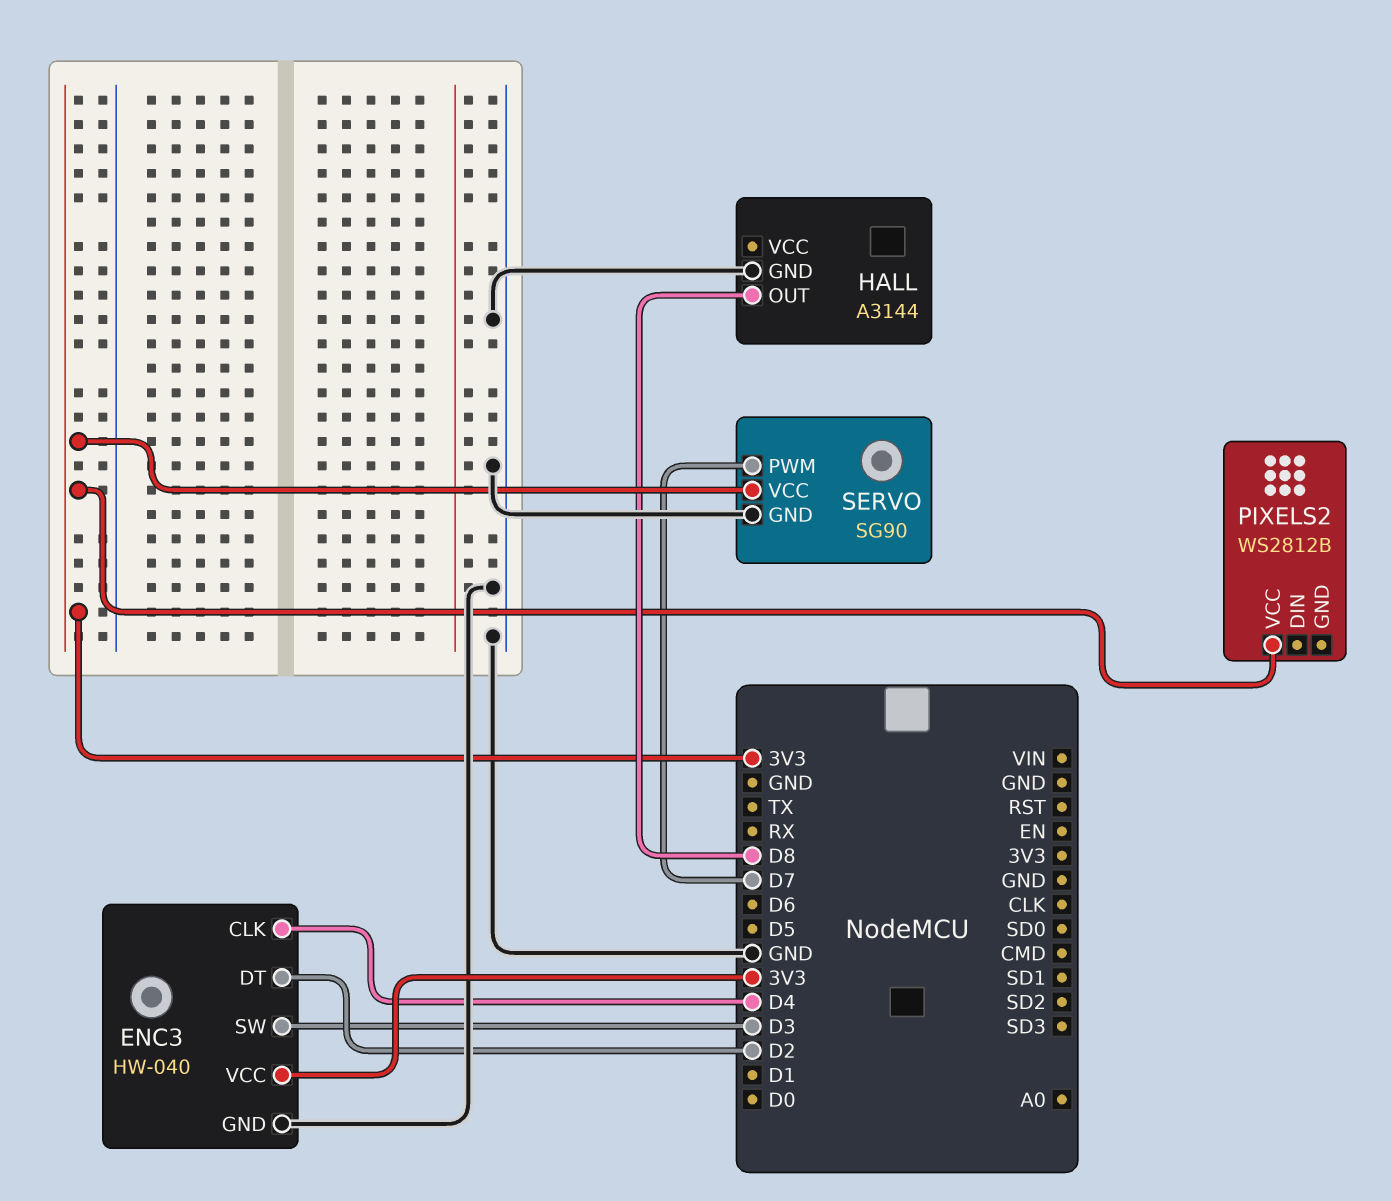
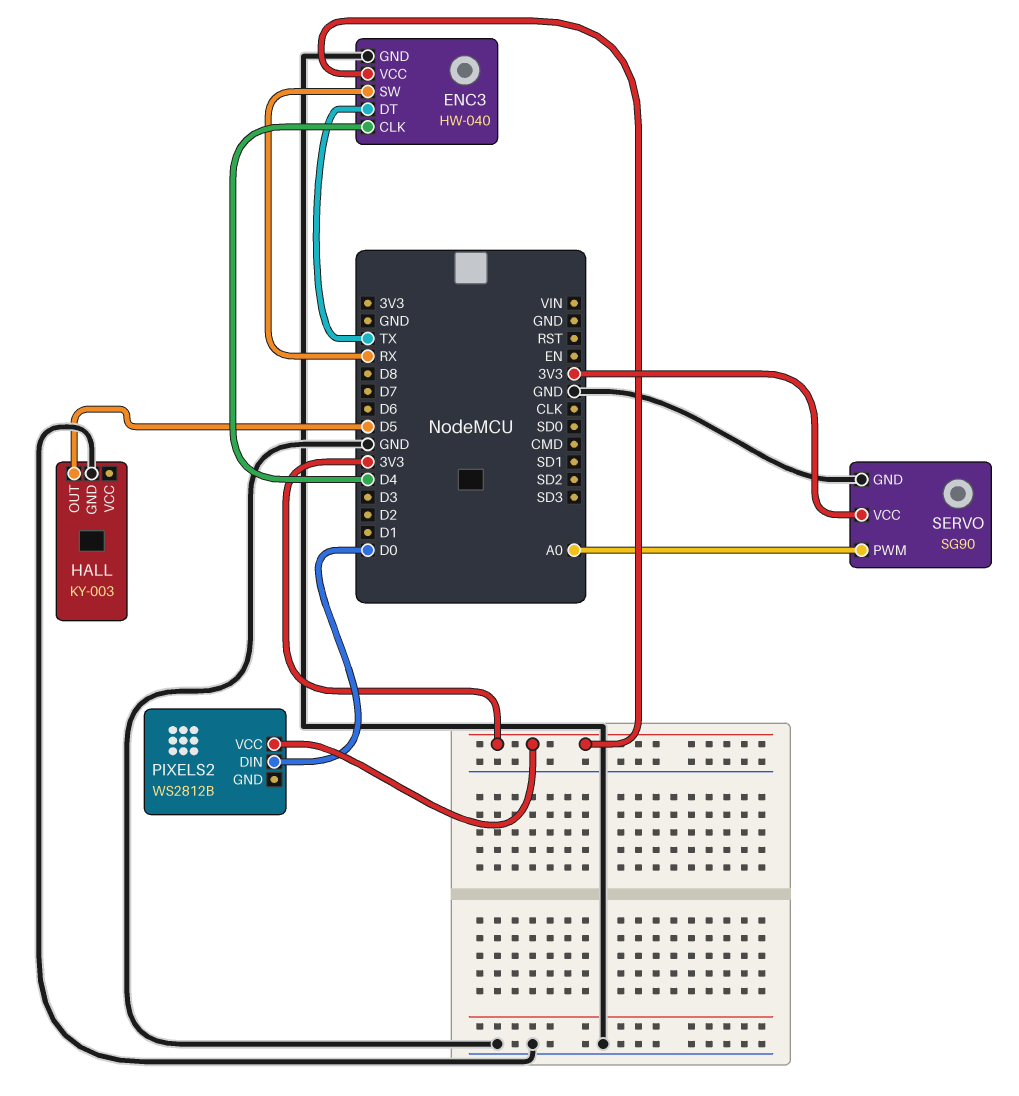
ENC3 pin DT: D2 -> TX
ENC3 pin SW: D3 -> RX
HALL: A3144 -> KY-003
HALL pin OUT: D8 -> D5
PIXELS2 pin DIN: none -> D0
SERVO pin PWM: D7 -> A0

